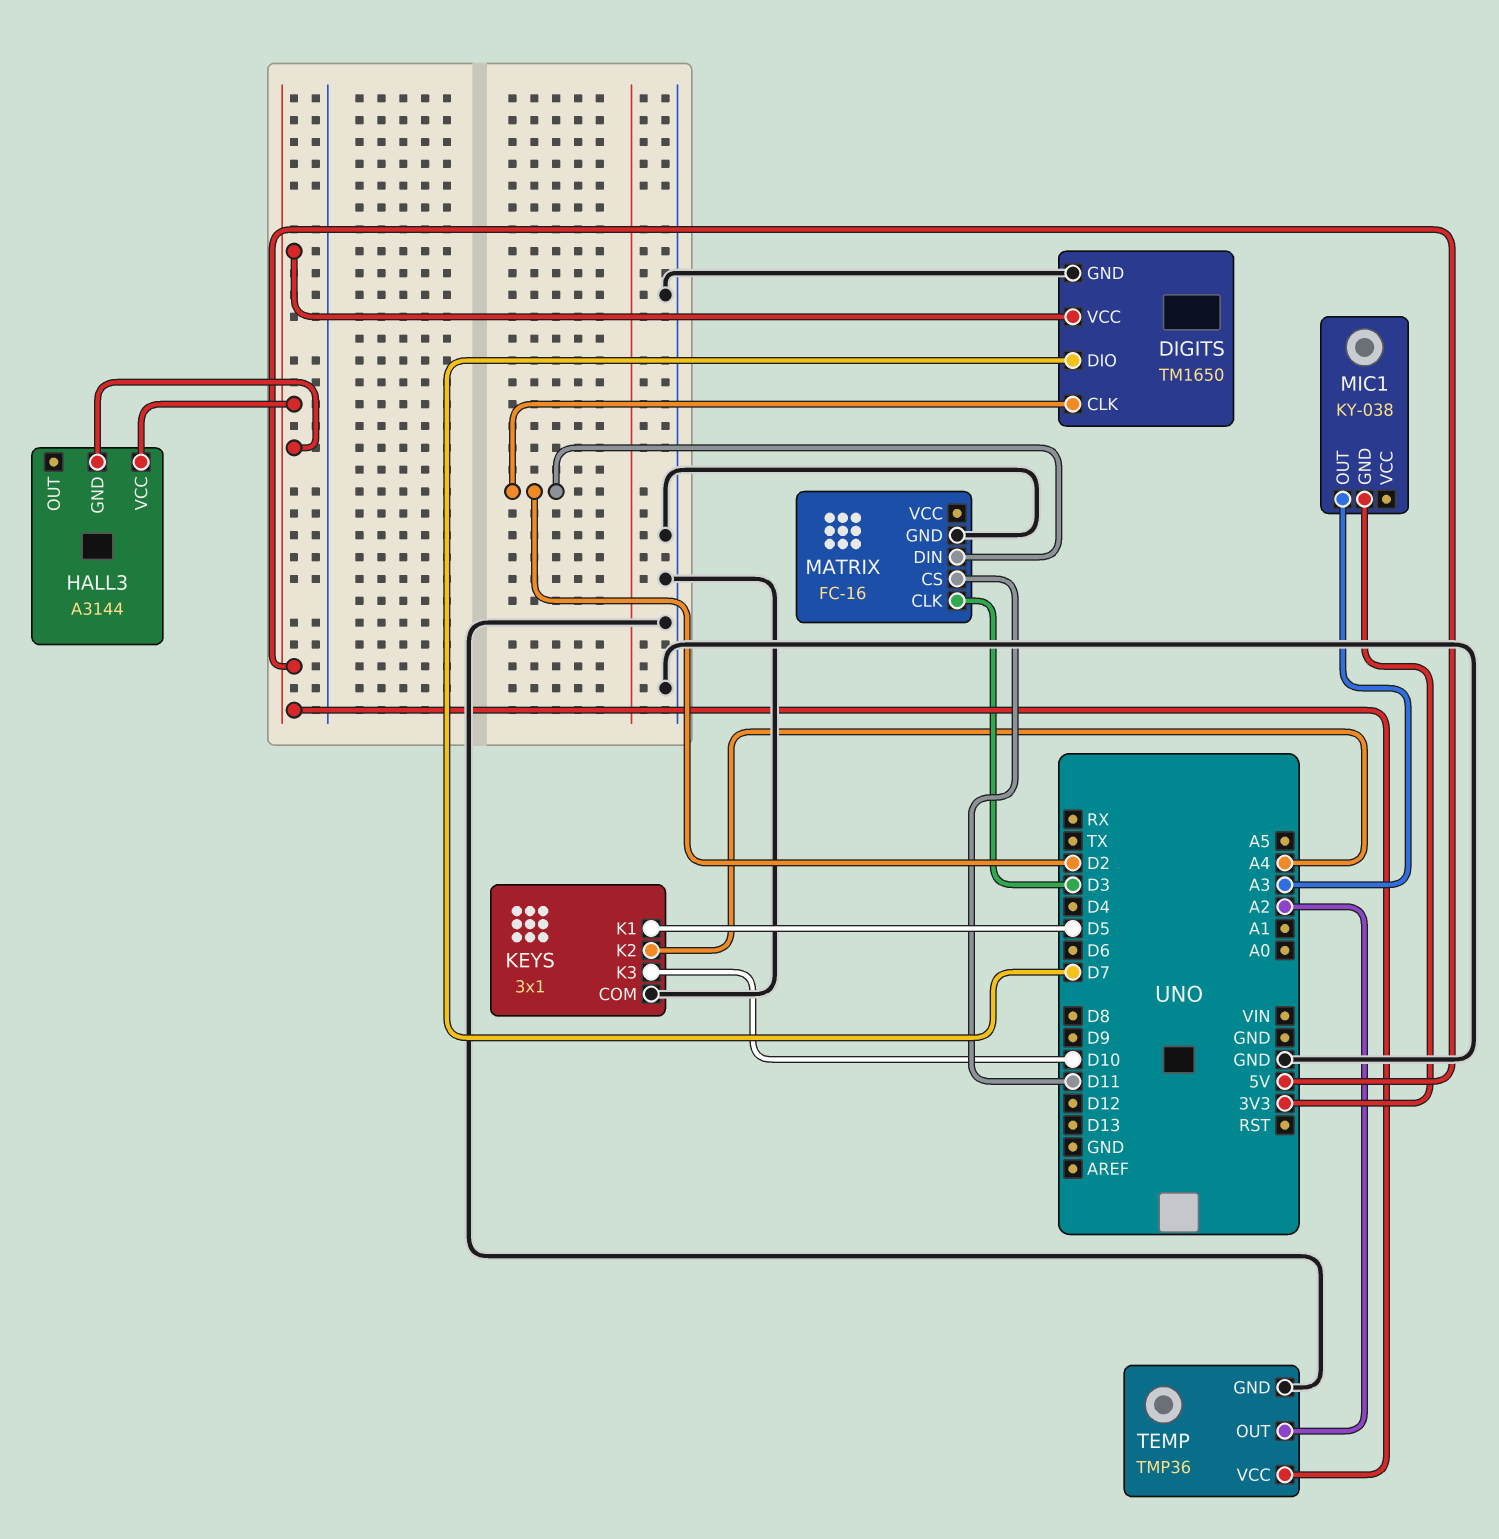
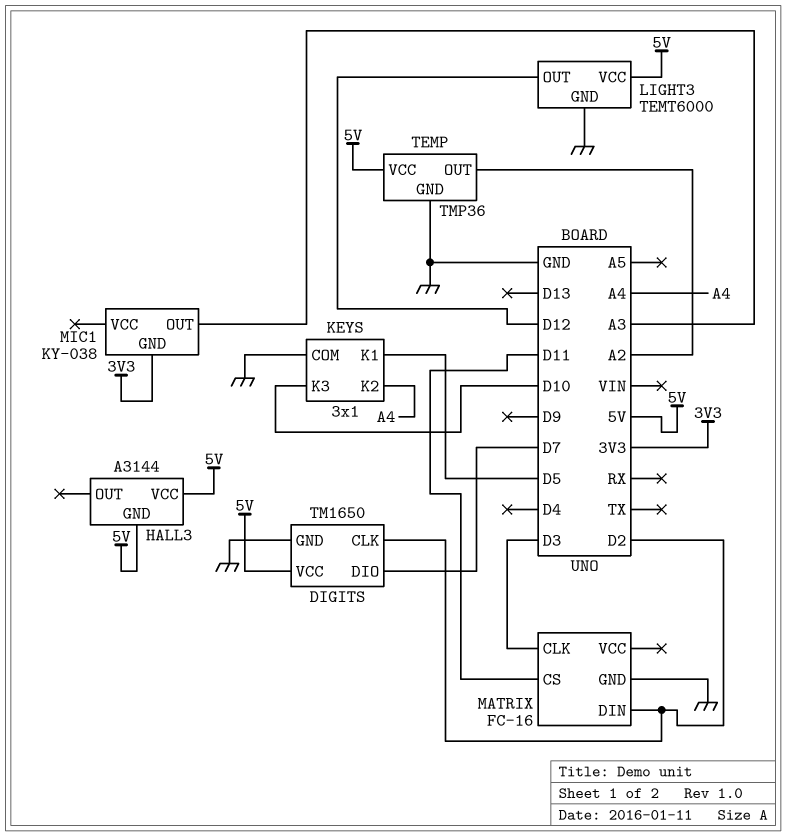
LIGHT3: none -> TEMT6000
LIGHT3 pin GND: none -> GND
LIGHT3 pin OUT: none -> D12
LIGHT3 pin VCC: none -> 5V

